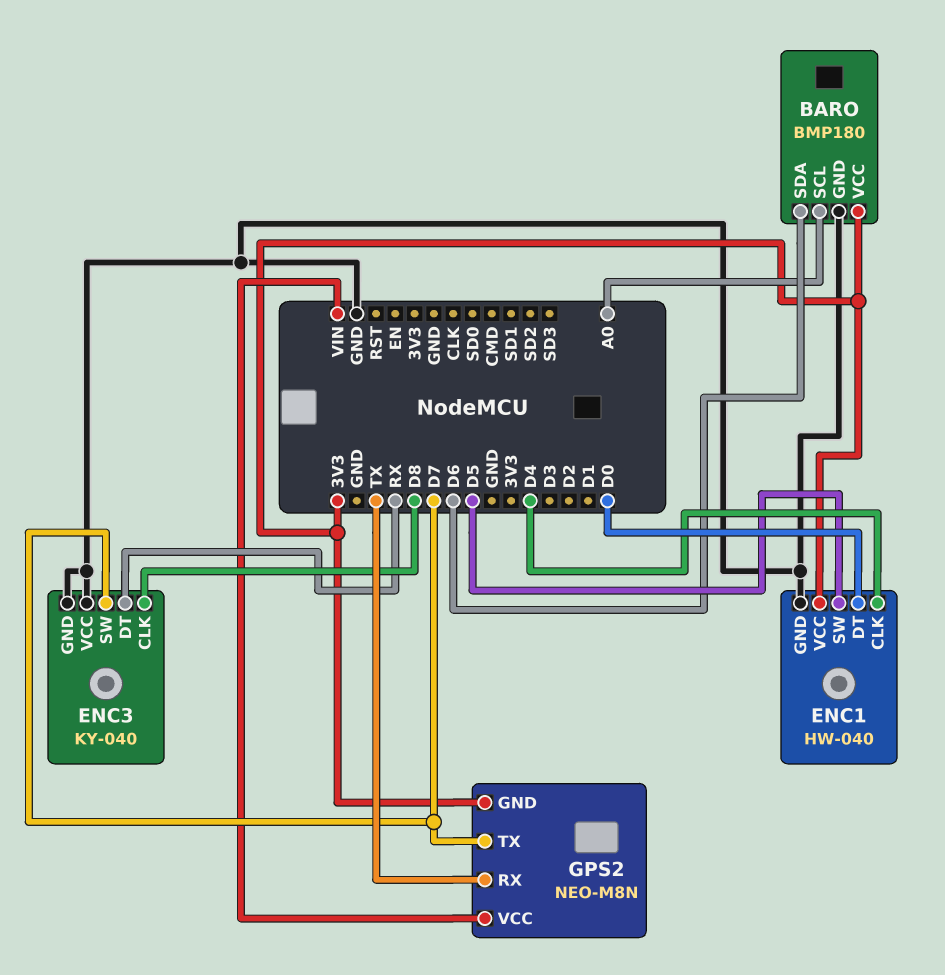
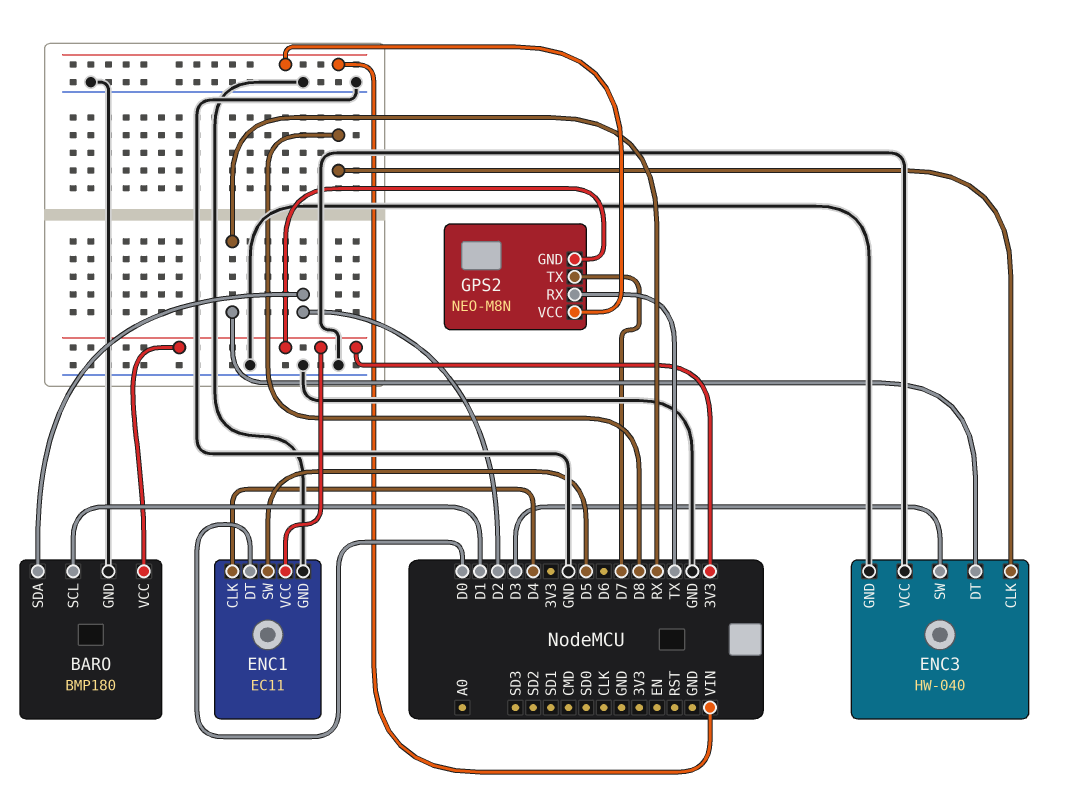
BARO pin SCL: A0 -> D1
BARO pin SDA: D6 -> D2
ENC1: HW-040 -> EC11
ENC3: KY-040 -> HW-040
ENC3 pin SW: D7 -> D3

